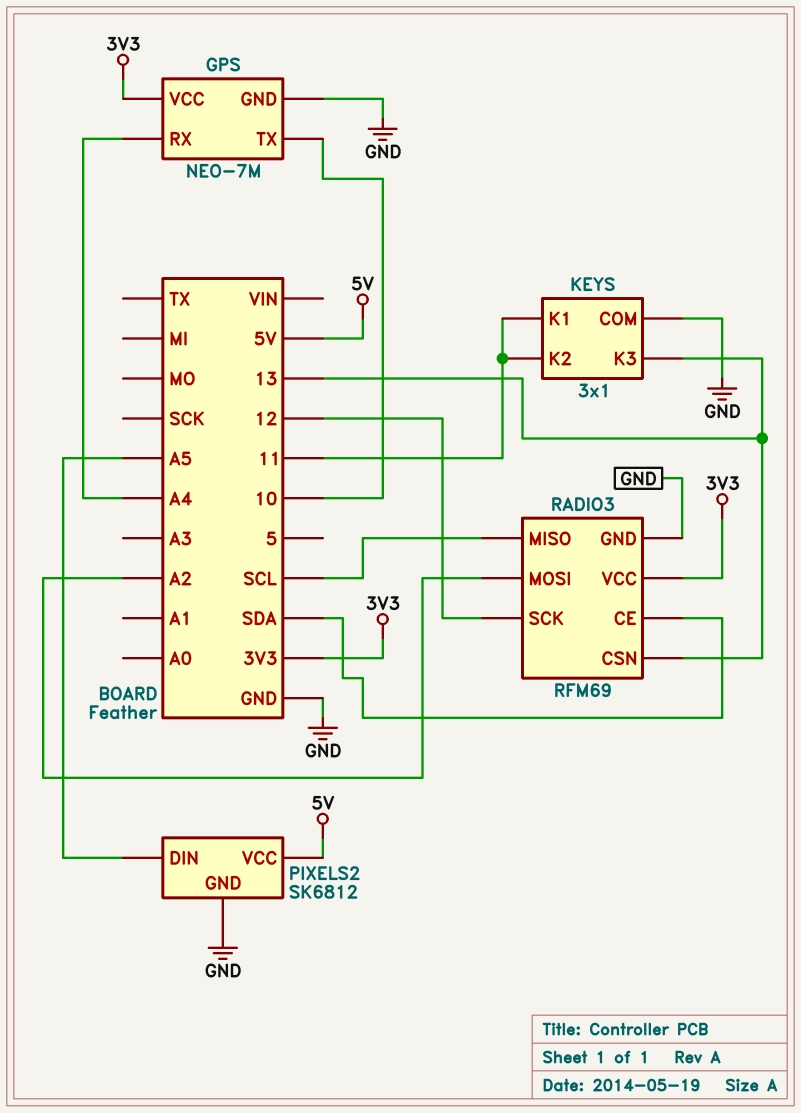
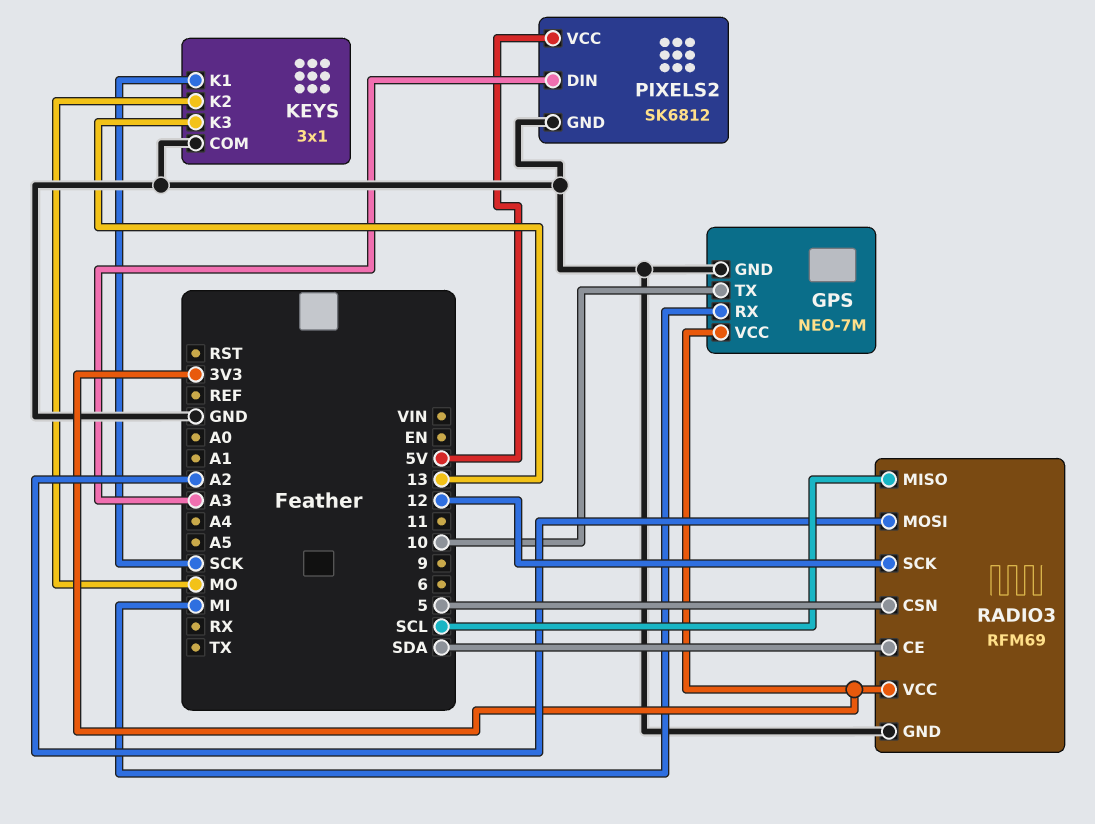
GPS pin RX: A4 -> MI
KEYS pin K1: 11 -> SCK
KEYS pin K2: 11 -> MO
PIXELS2 pin DIN: A5 -> A3
RADIO3 pin CSN: 13 -> 5

